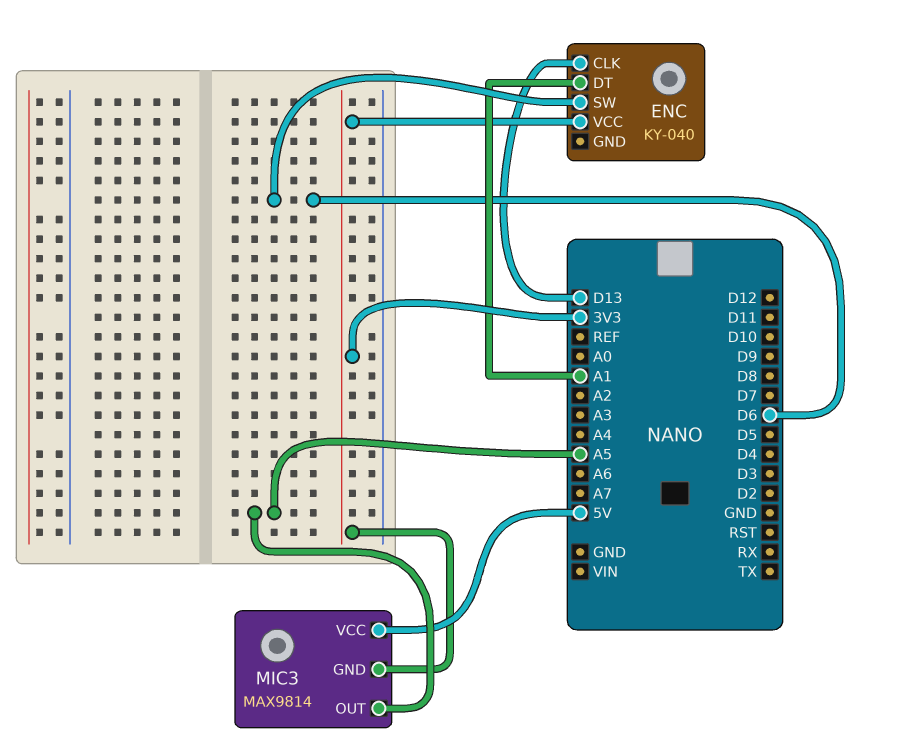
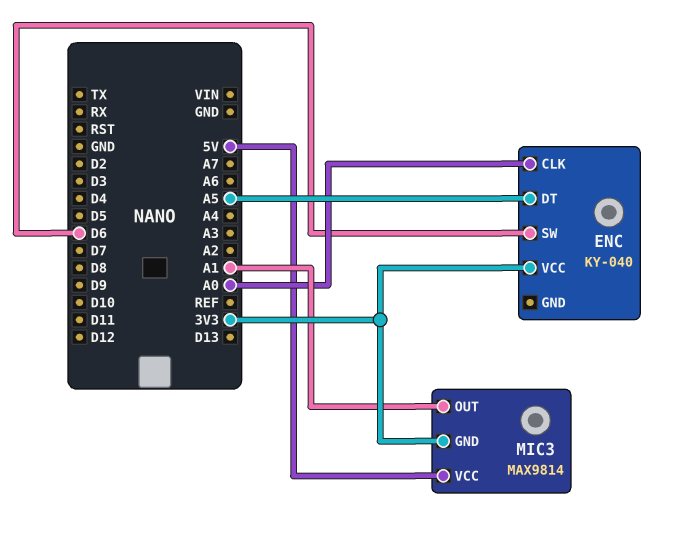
ENC pin CLK: D13 -> A0
ENC pin DT: A1 -> A5
MIC3 pin OUT: A5 -> A1

